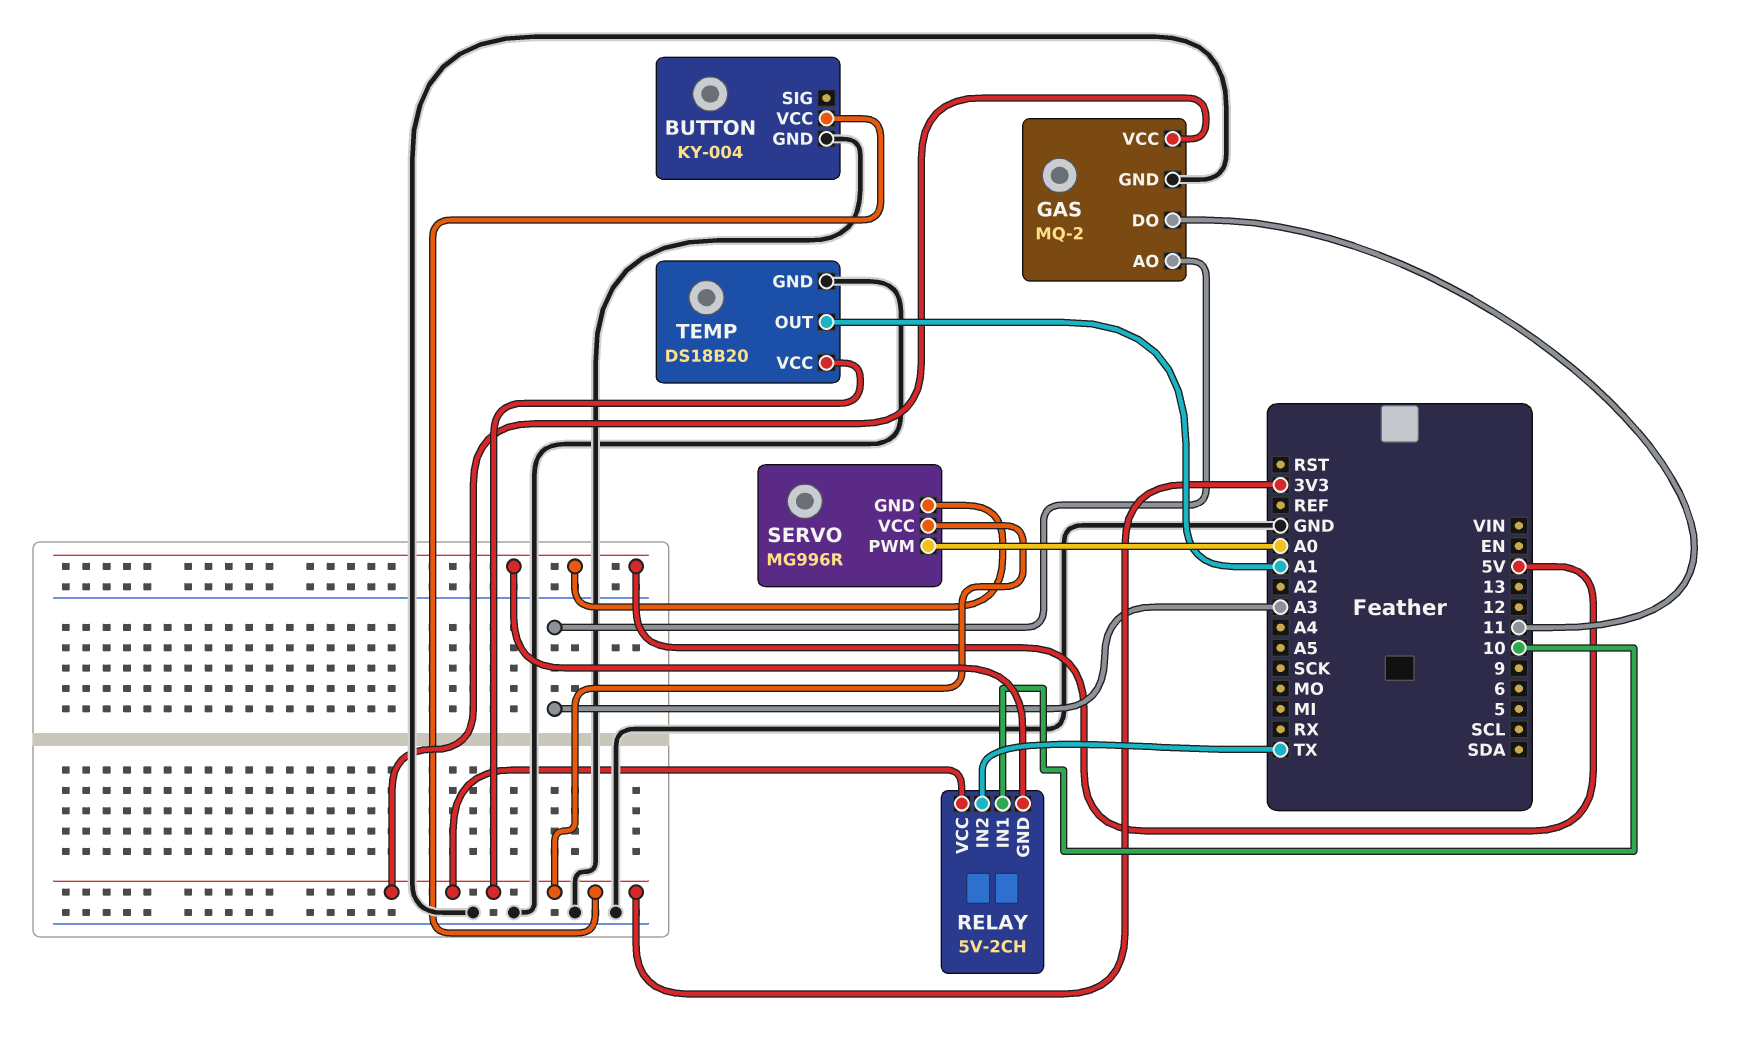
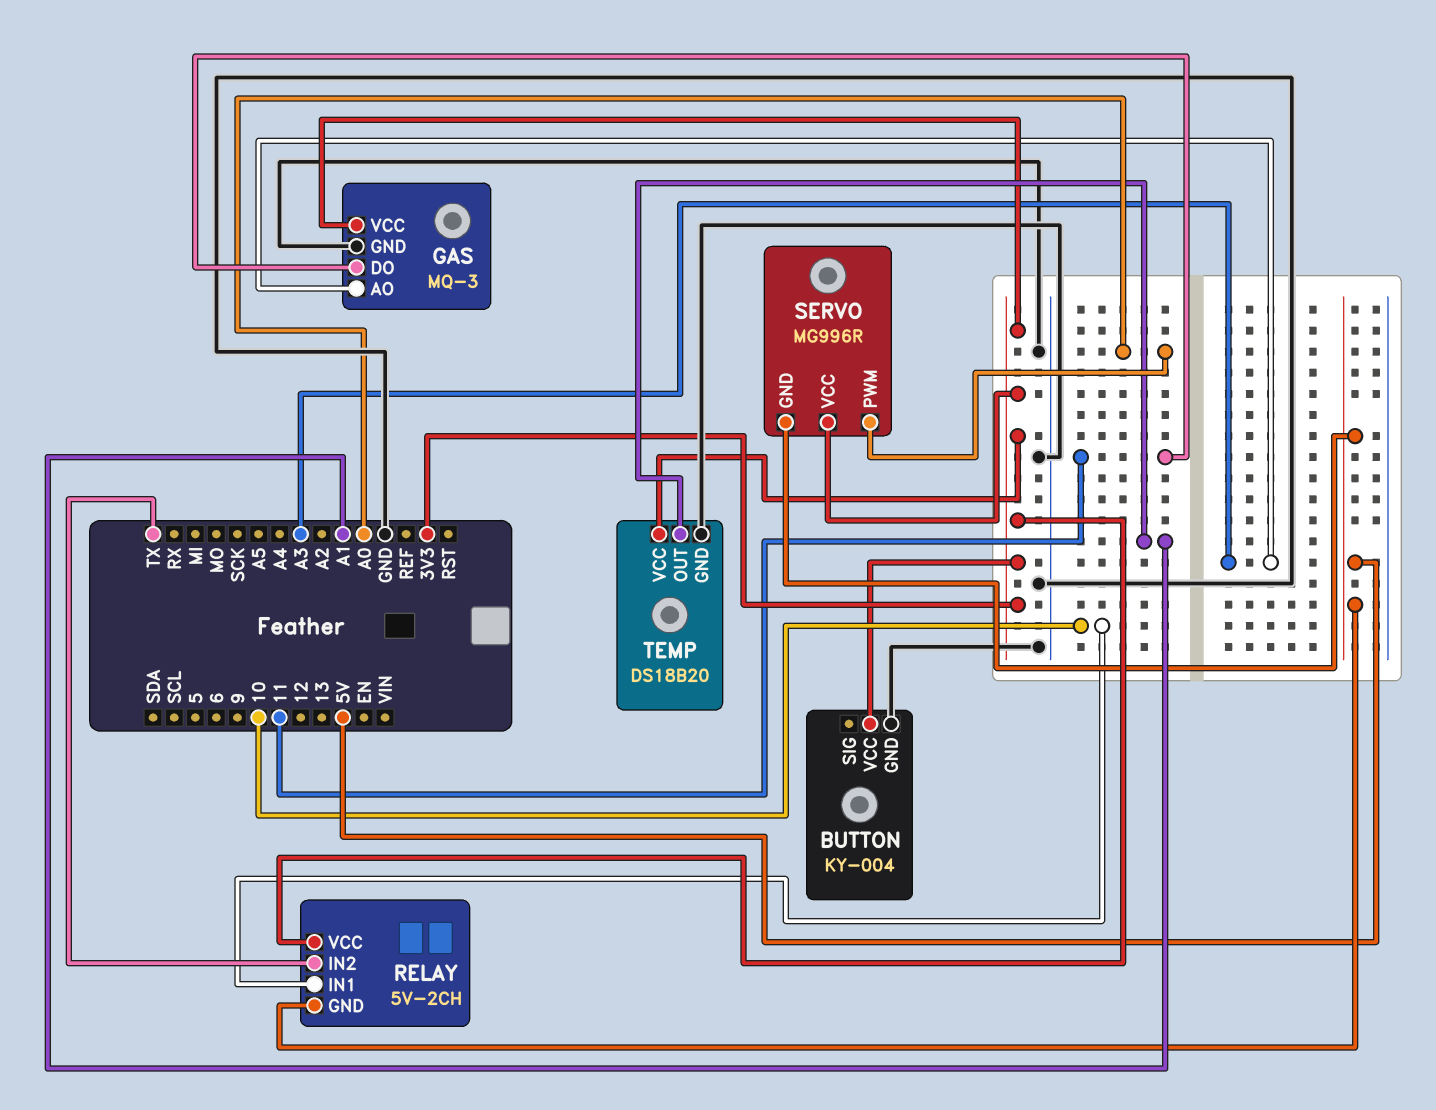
GAS: MQ-2 -> MQ-3

